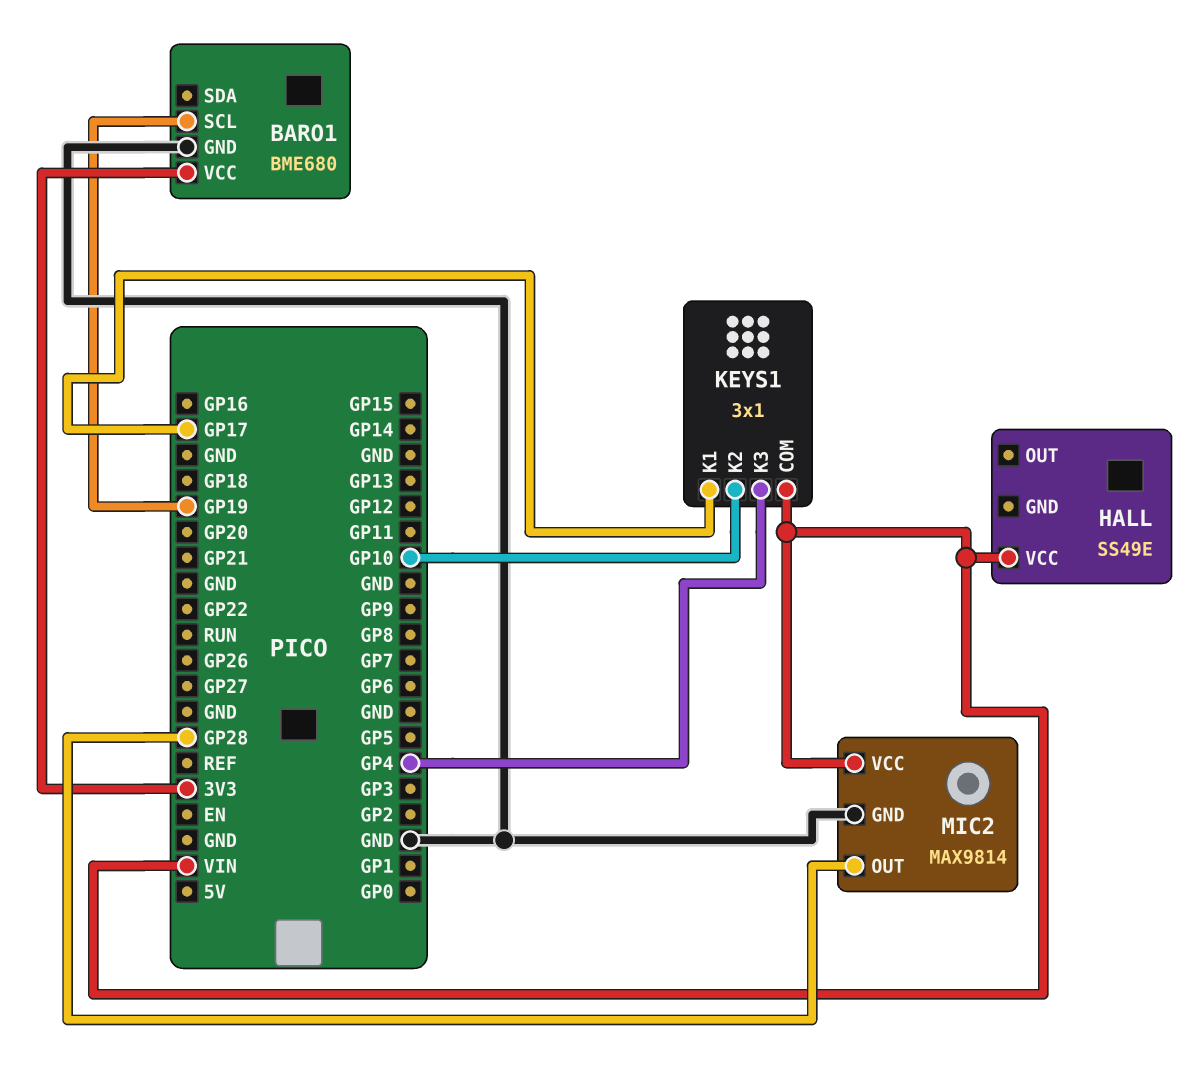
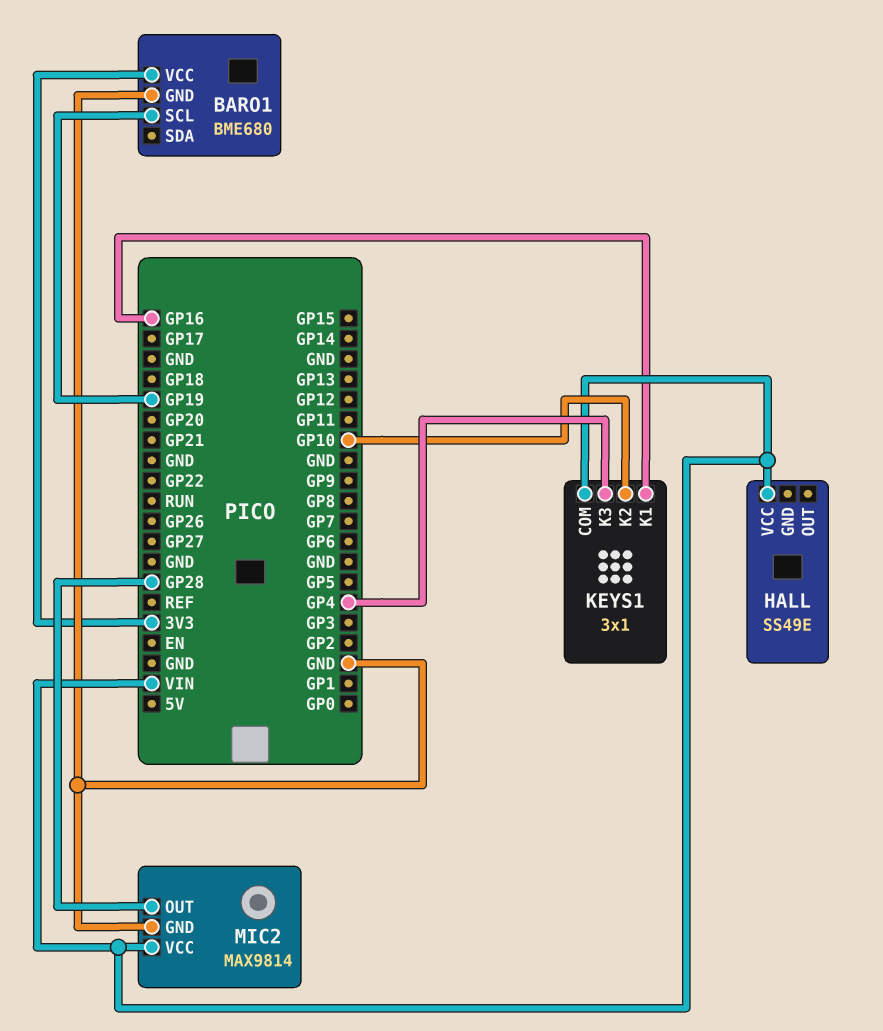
KEYS1 pin K1: GP17 -> GP16

